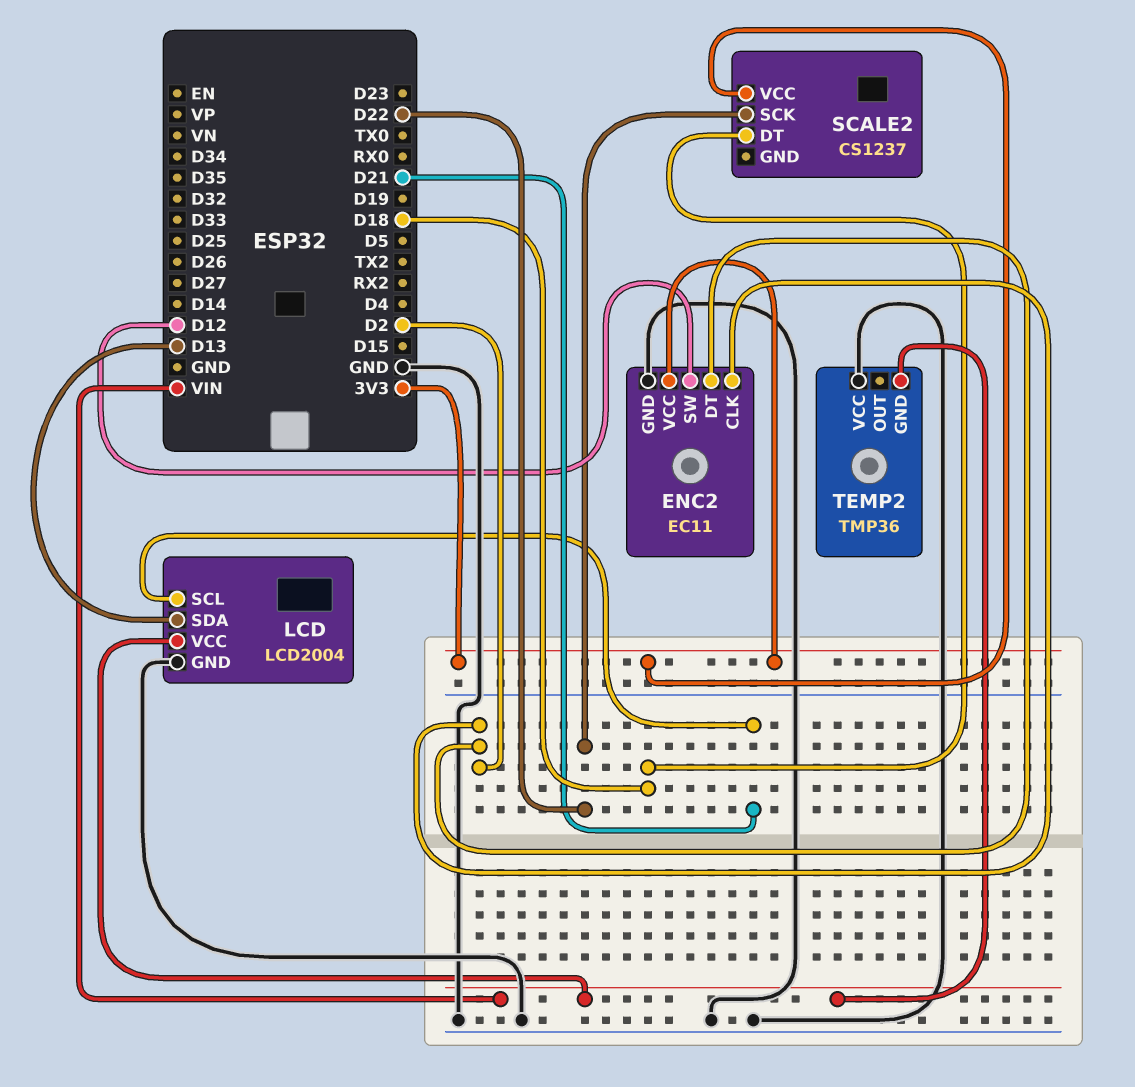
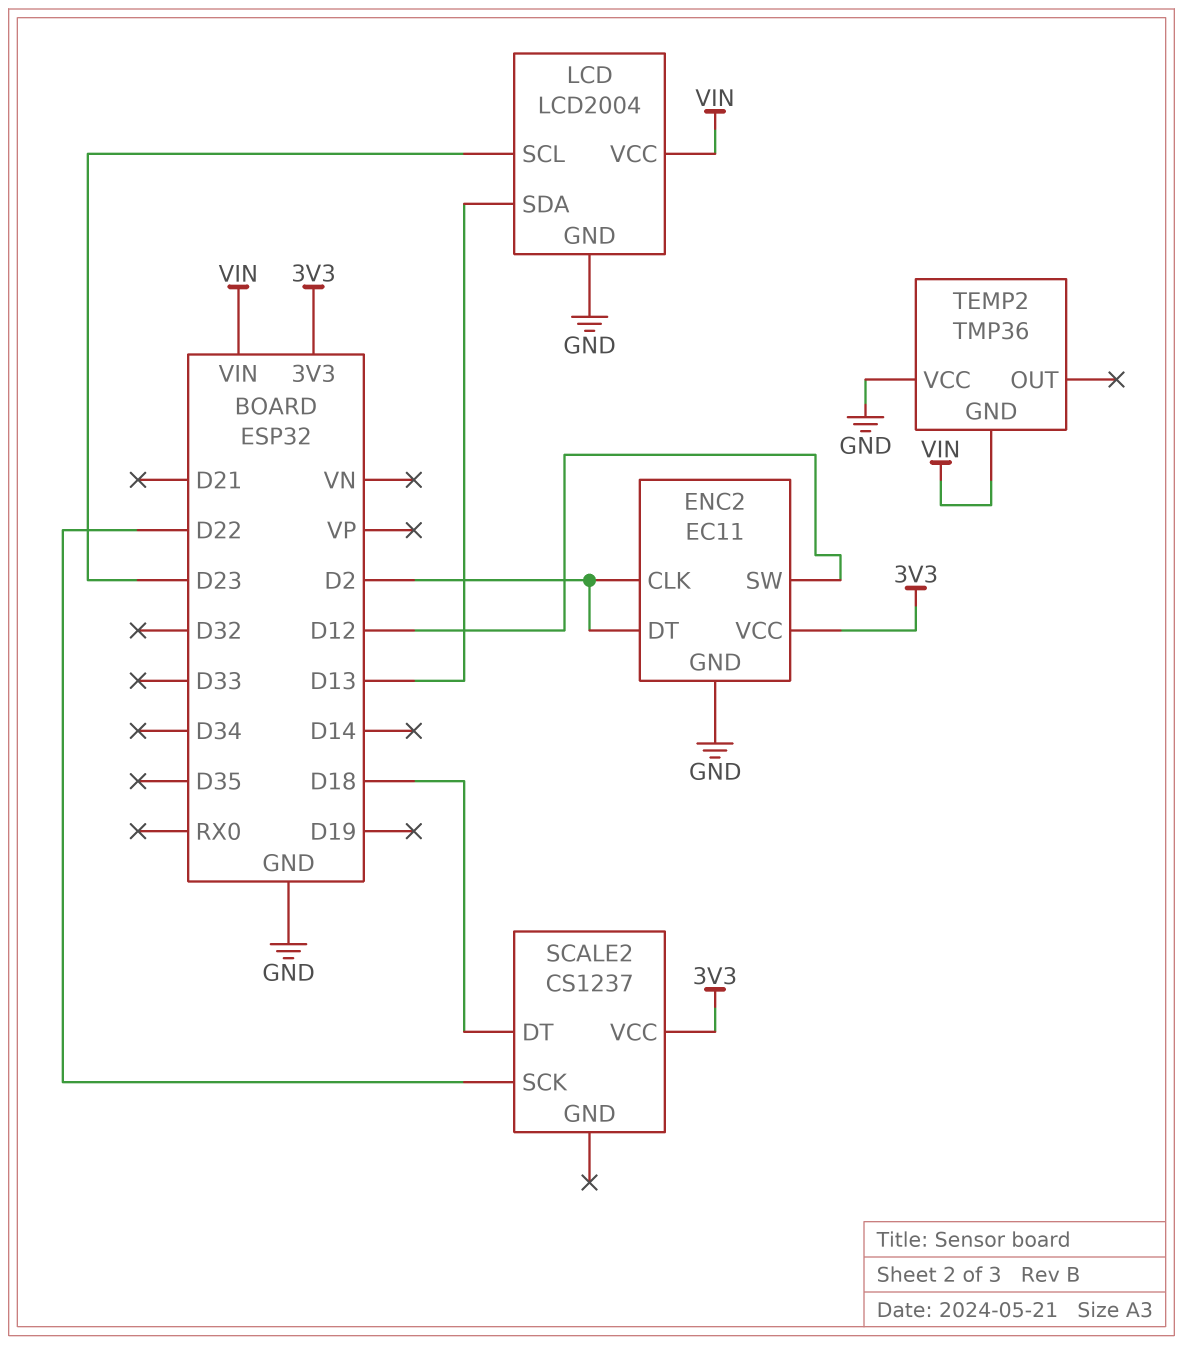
LCD pin SCL: D21 -> D23

